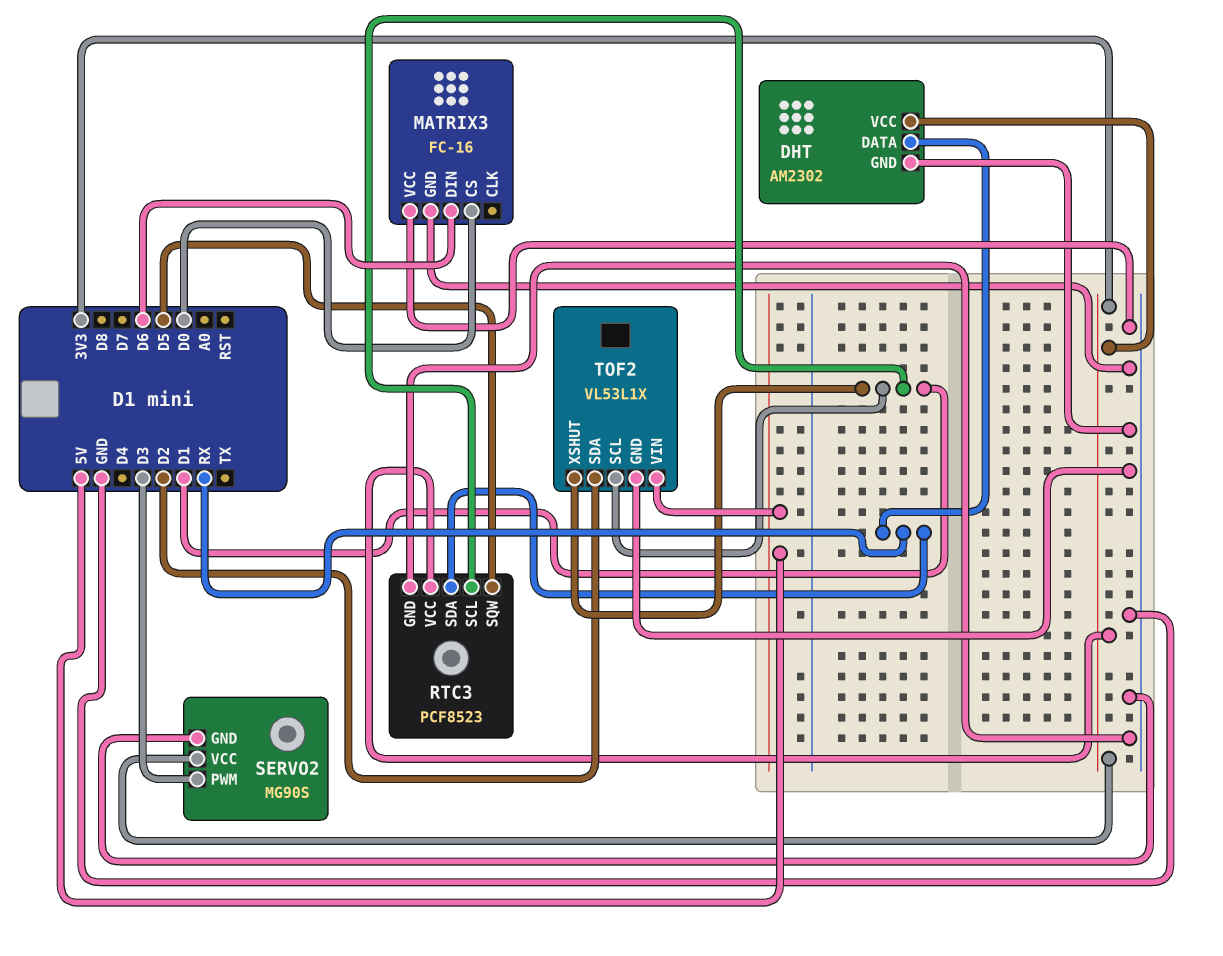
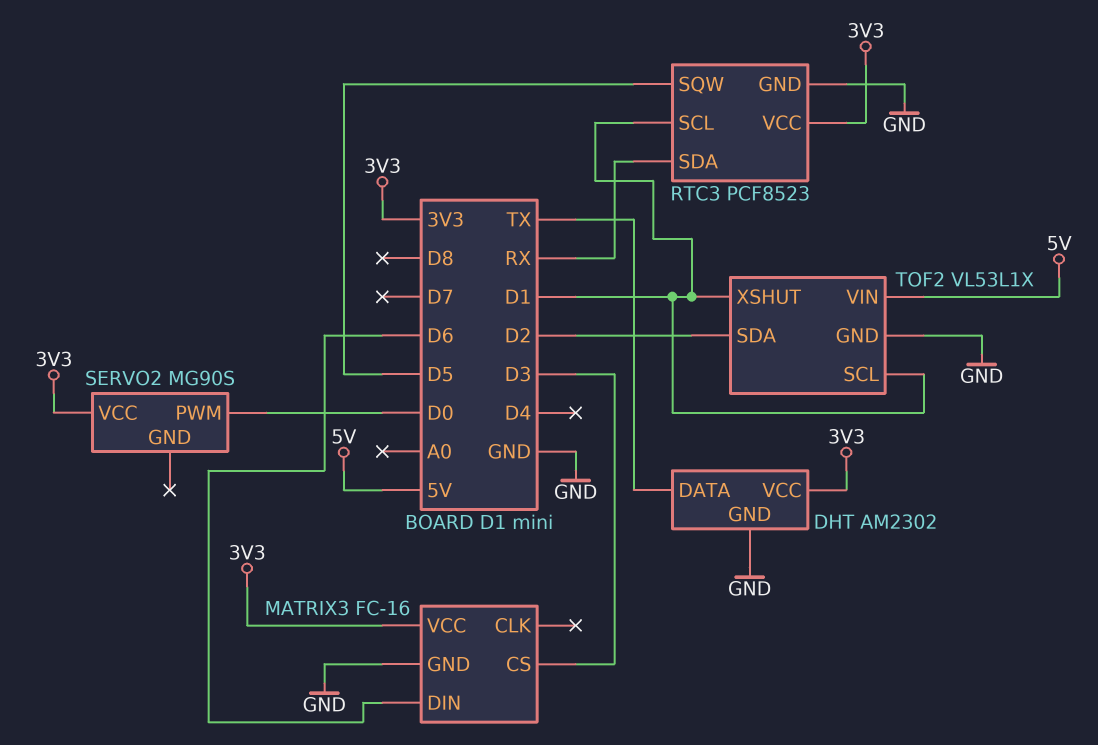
DHT pin DATA: RX -> TX
MATRIX3 pin CS: D0 -> D3
MATRIX3 pin VCC: GND -> 3V3
SERVO2 pin GND: GND -> none
SERVO2 pin PWM: D3 -> D0

